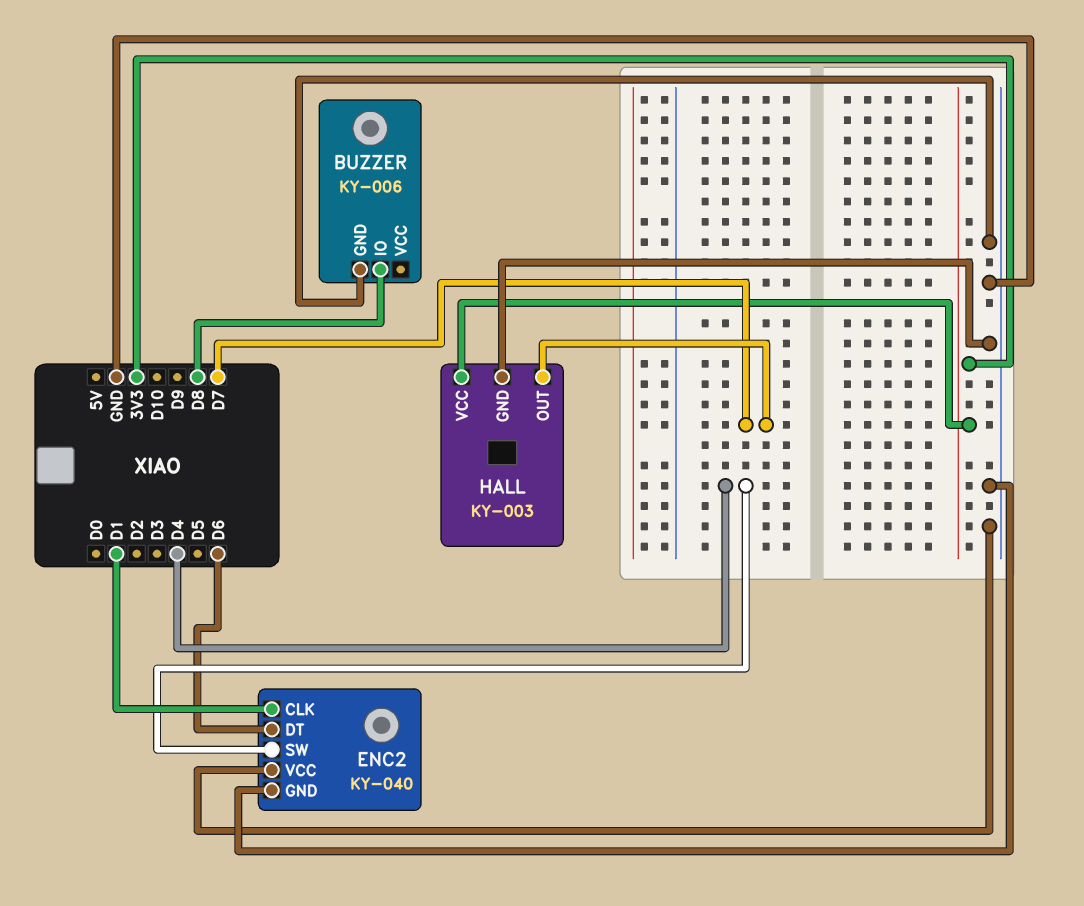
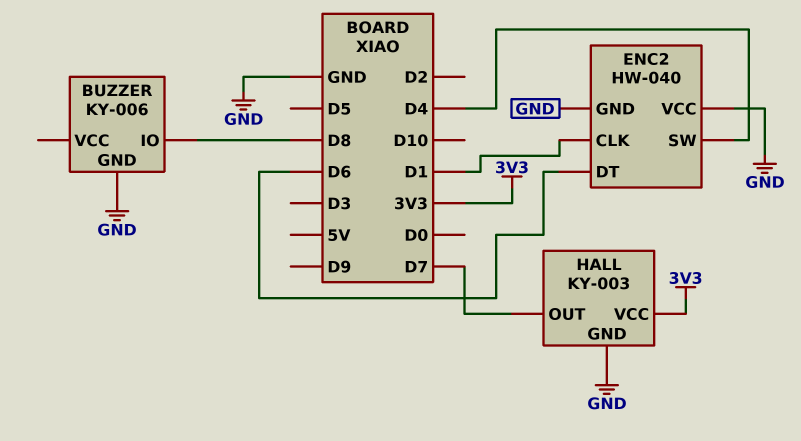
ENC2: KY-040 -> HW-040

